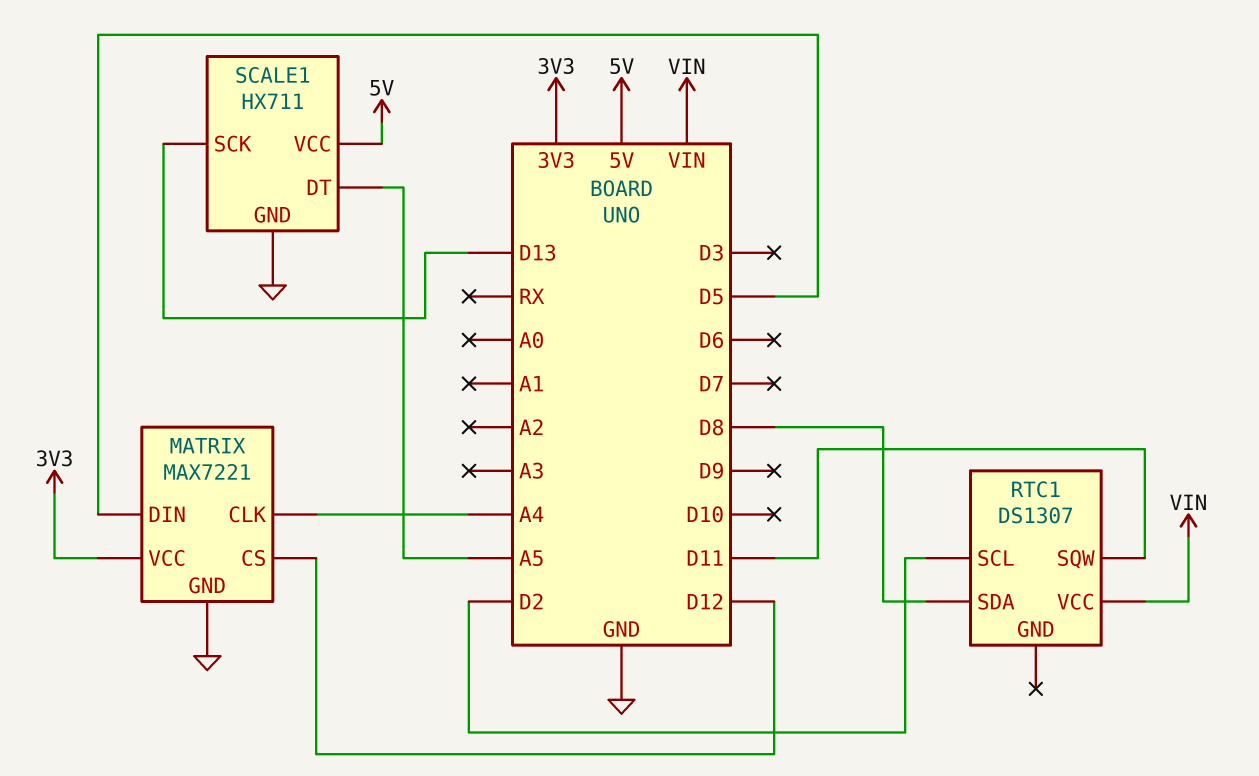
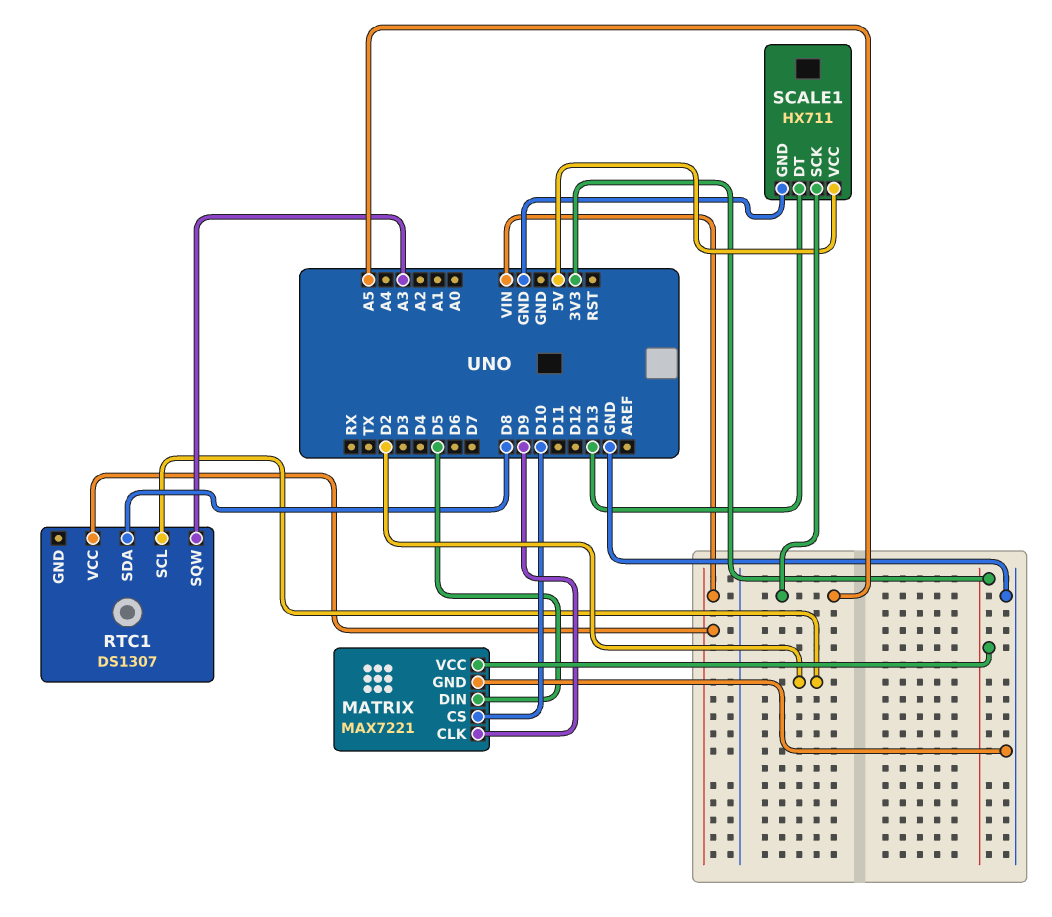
MATRIX pin CLK: A4 -> D9
MATRIX pin CS: D12 -> D10
RTC1 pin SQW: D11 -> A3
SCALE1 pin DT: A5 -> D13
SCALE1 pin SCK: D13 -> A5

